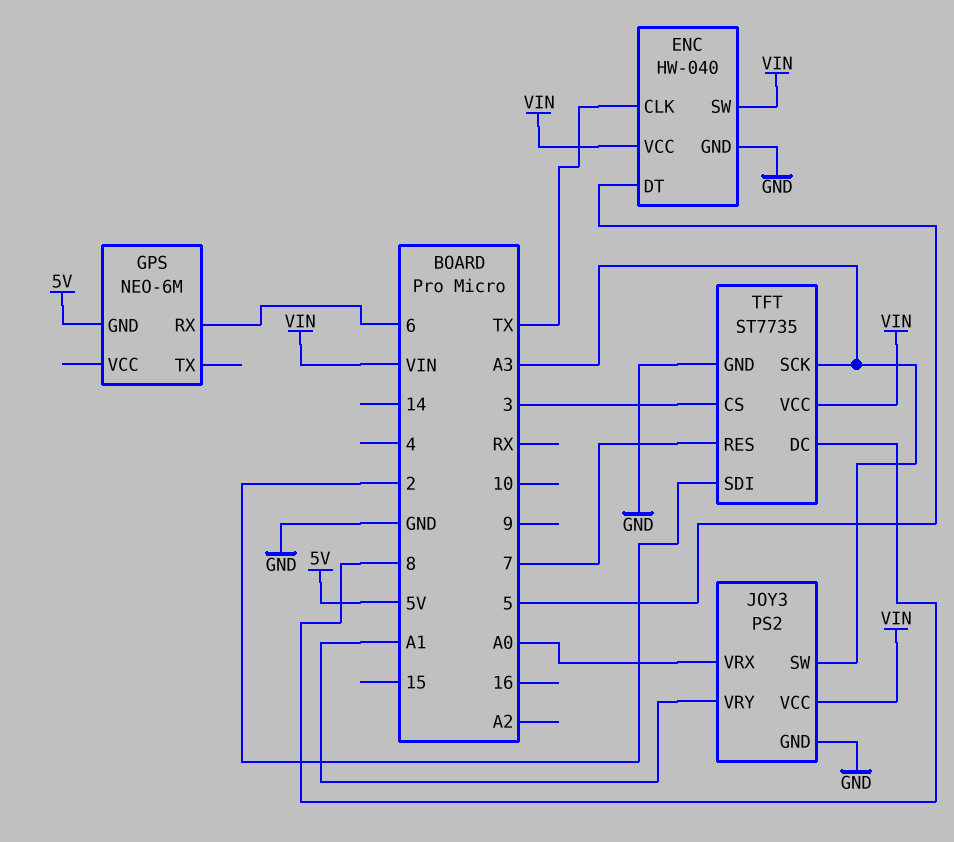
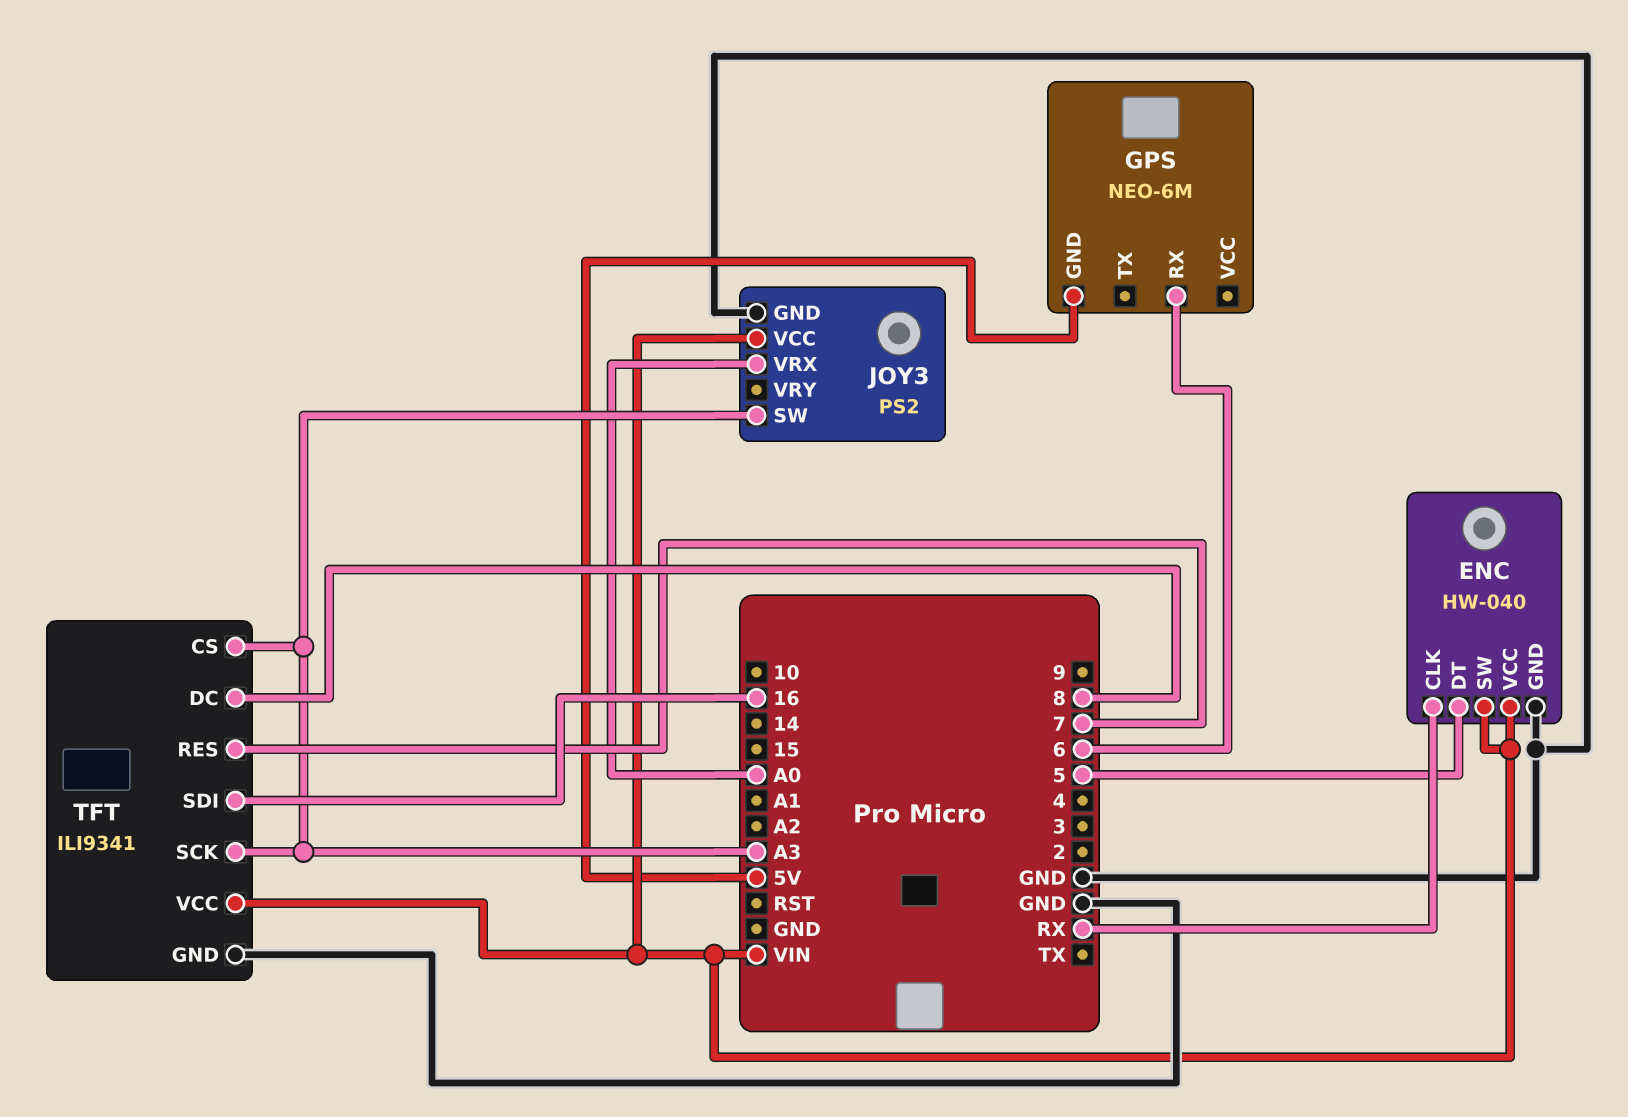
ENC pin CLK: TX -> RX
JOY3 pin VRY: A1 -> none
TFT: ST7735 -> ILI9341
TFT pin CS: 3 -> A3
TFT pin SDI: 2 -> 16

